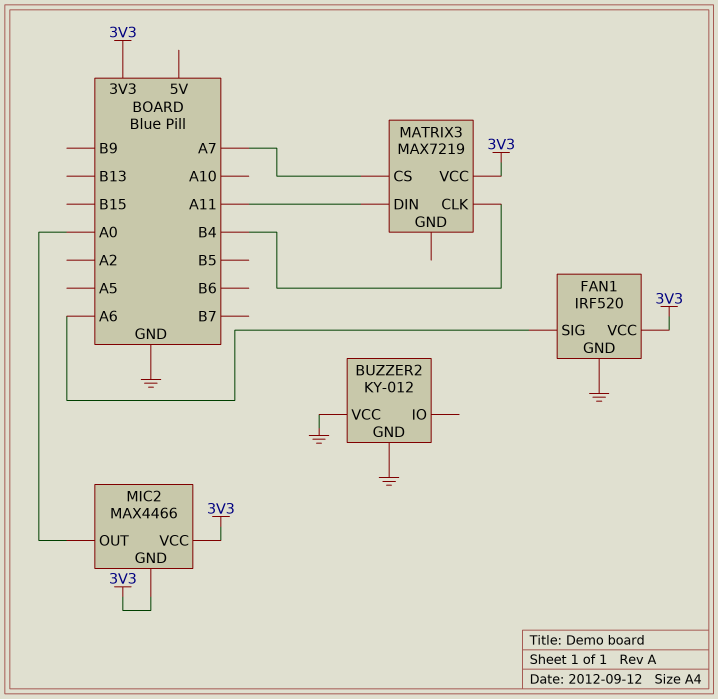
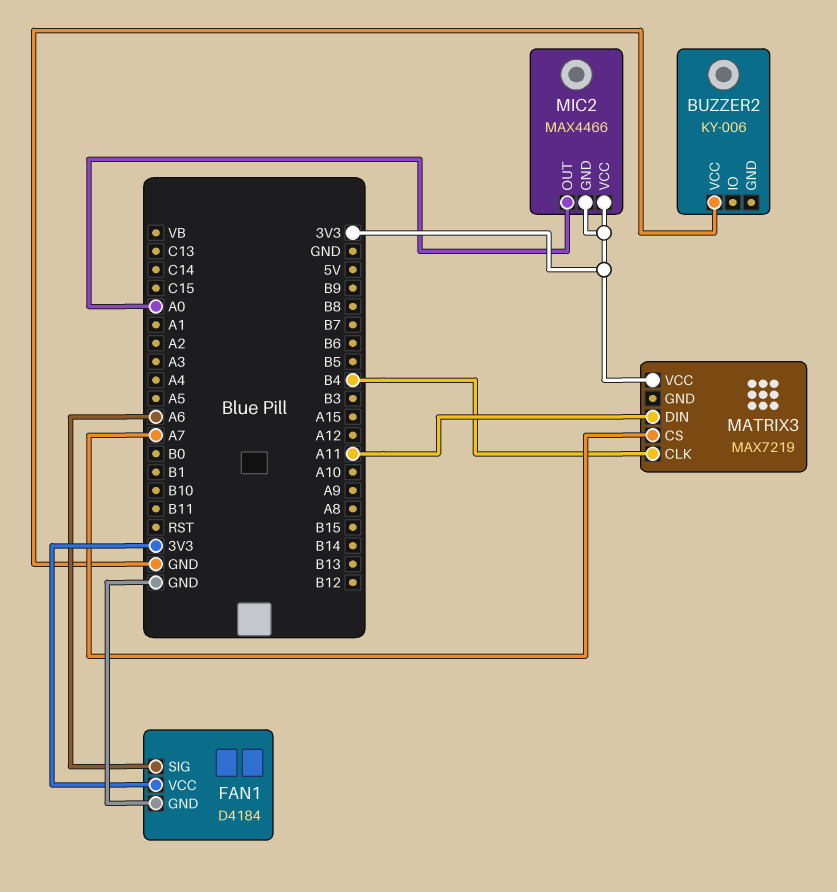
BUZZER2: KY-012 -> KY-006
BUZZER2 pin GND: GND -> none
FAN1: IRF520 -> D4184

